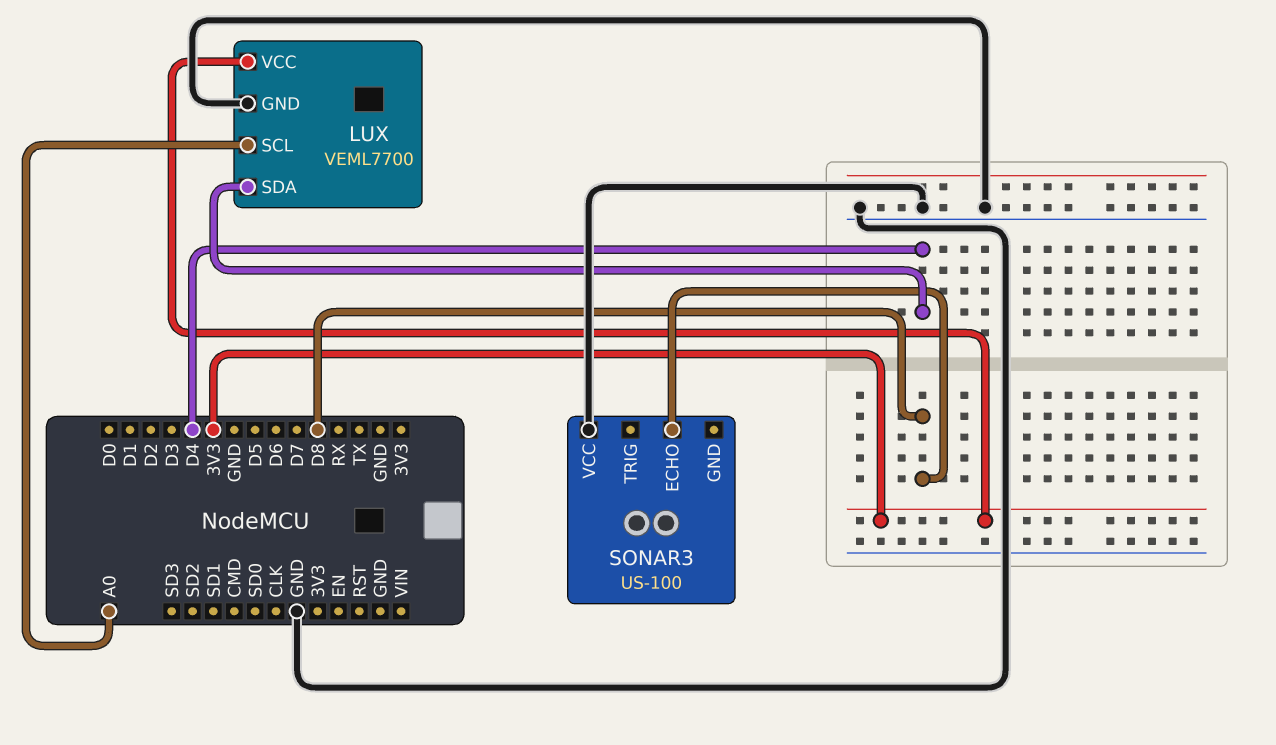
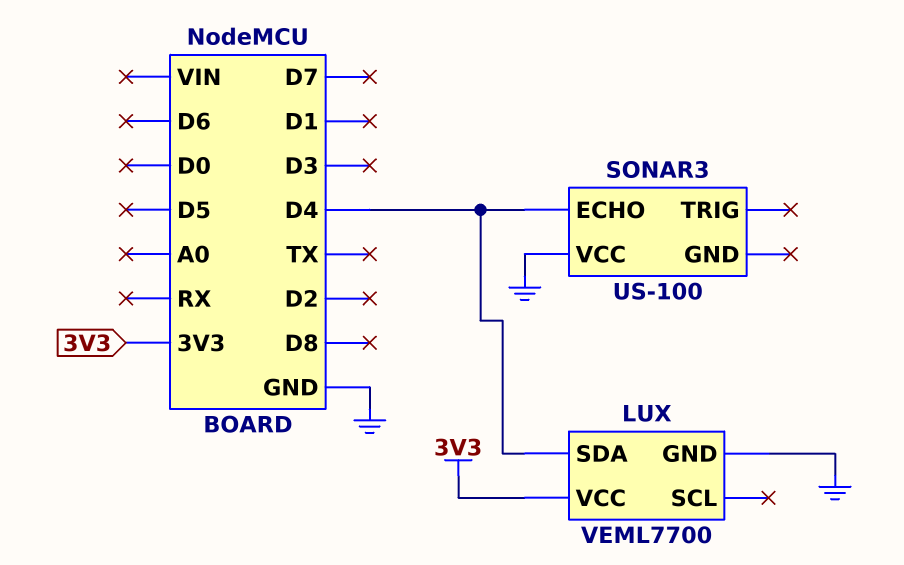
LUX pin SCL: A0 -> none
SONAR3 pin ECHO: D8 -> D4

